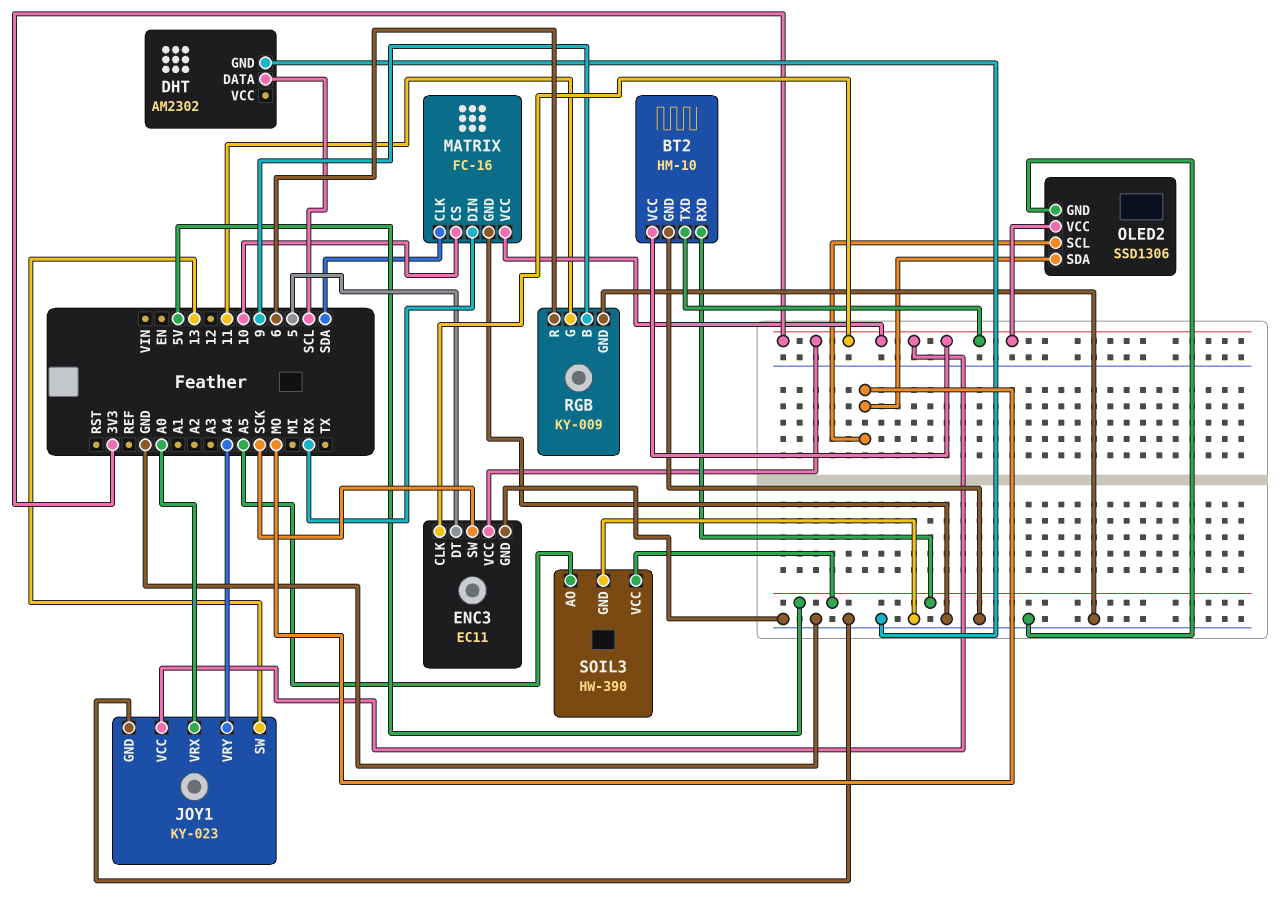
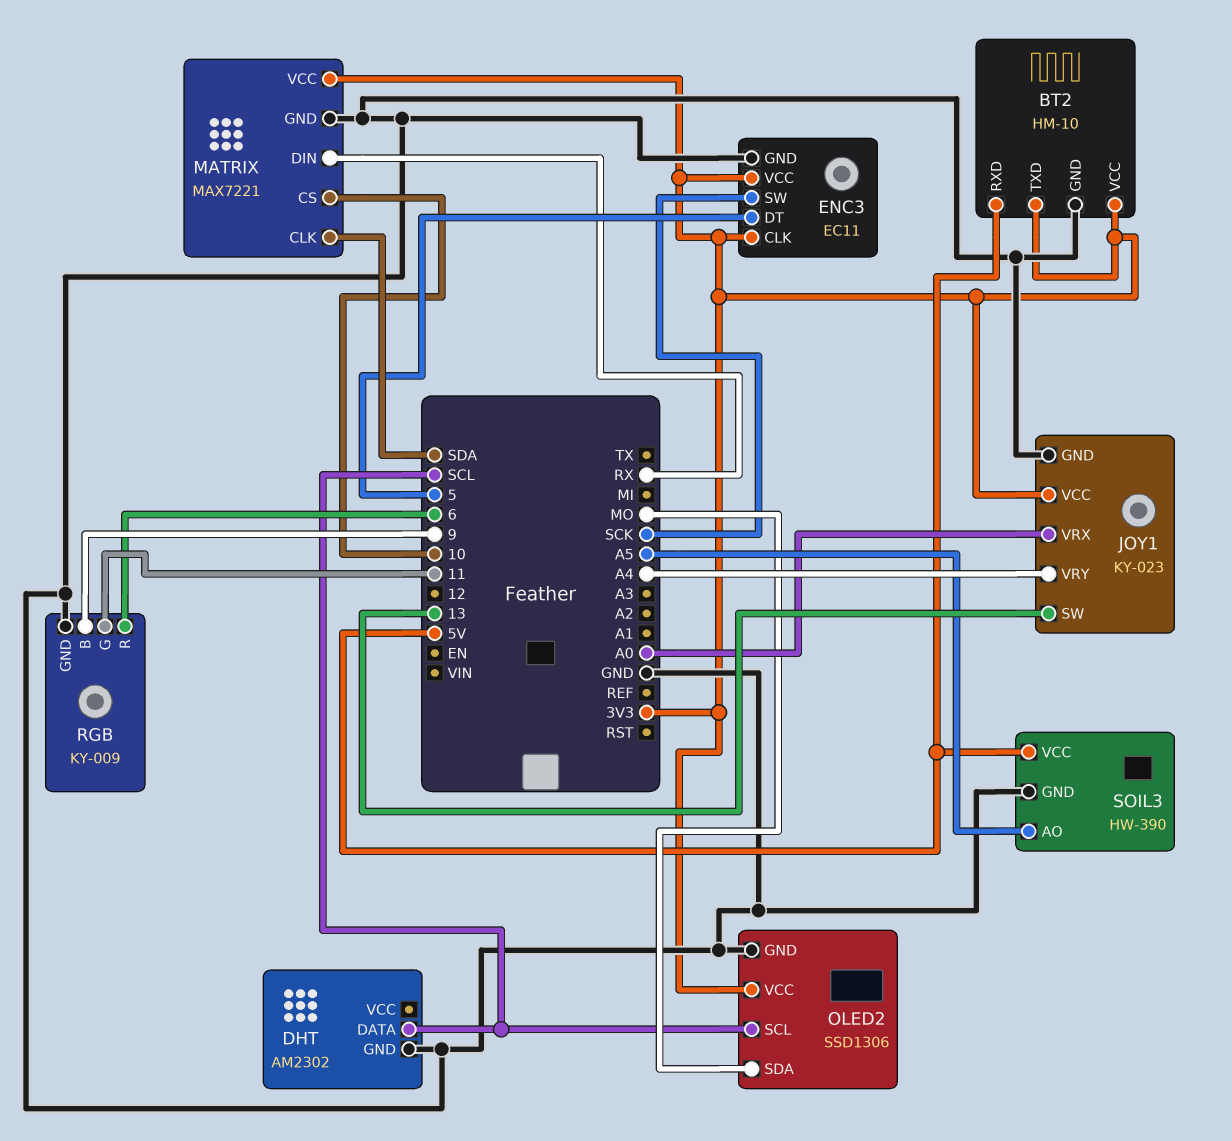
MATRIX: FC-16 -> MAX7221
OLED2 pin SCL: MO -> SCL

